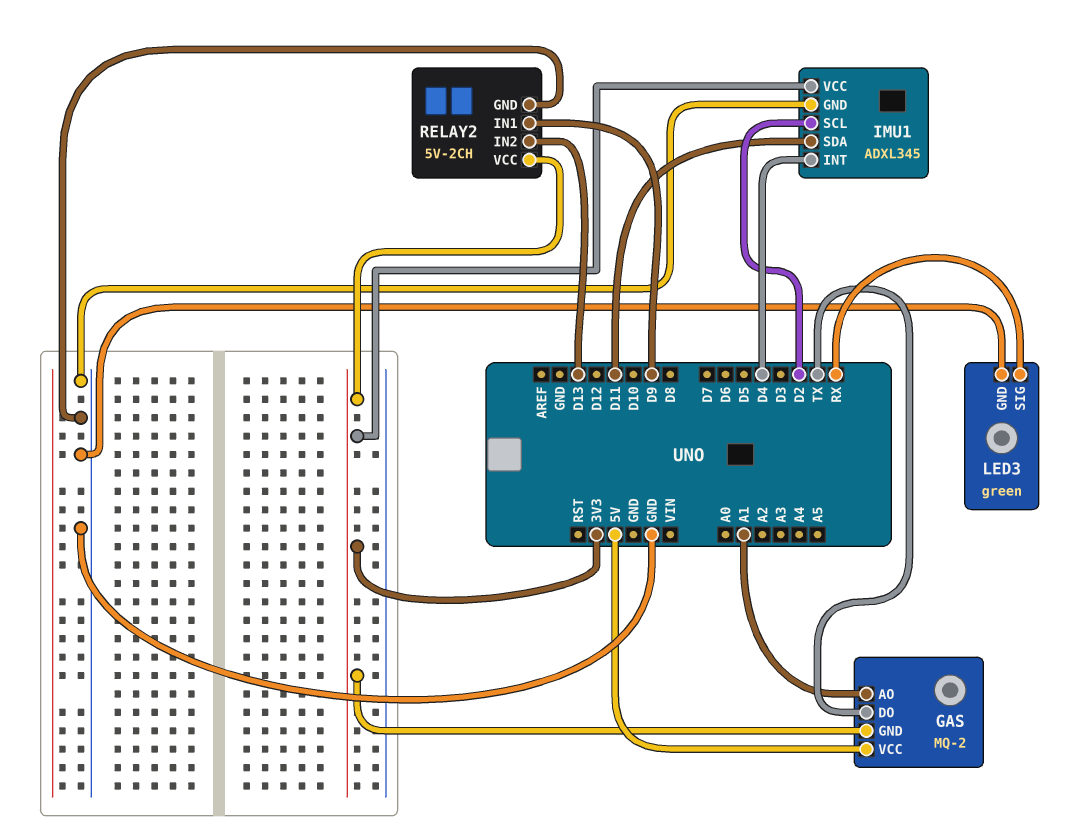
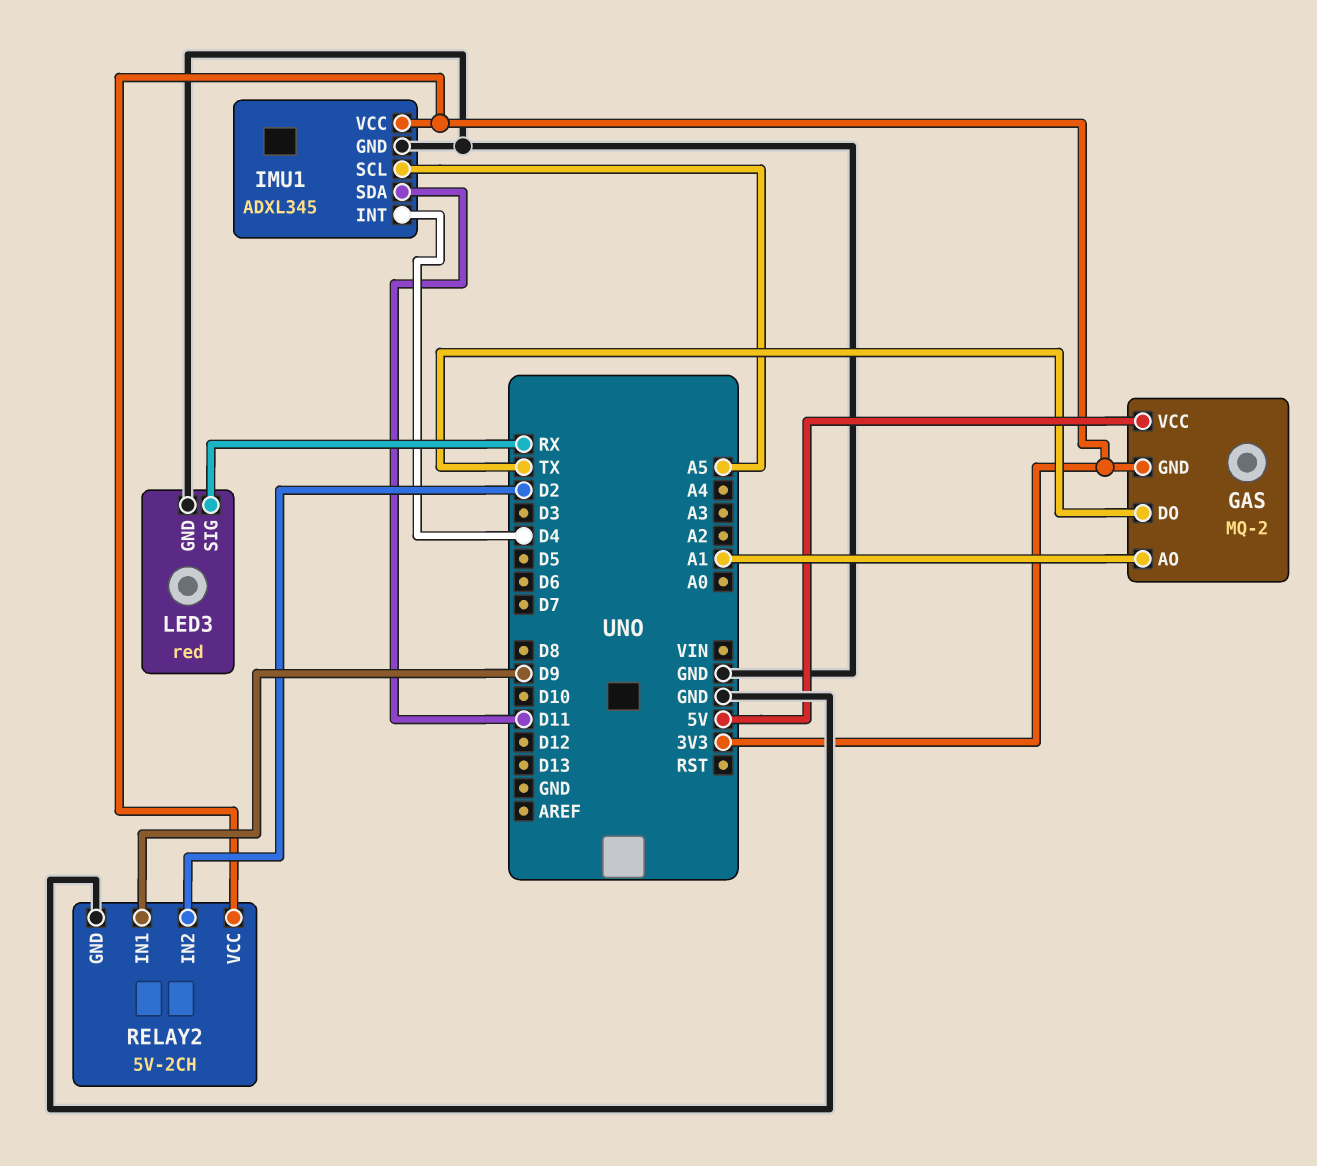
IMU1 pin SCL: D2 -> A5
LED3: green -> red
RELAY2 pin IN2: D13 -> D2

